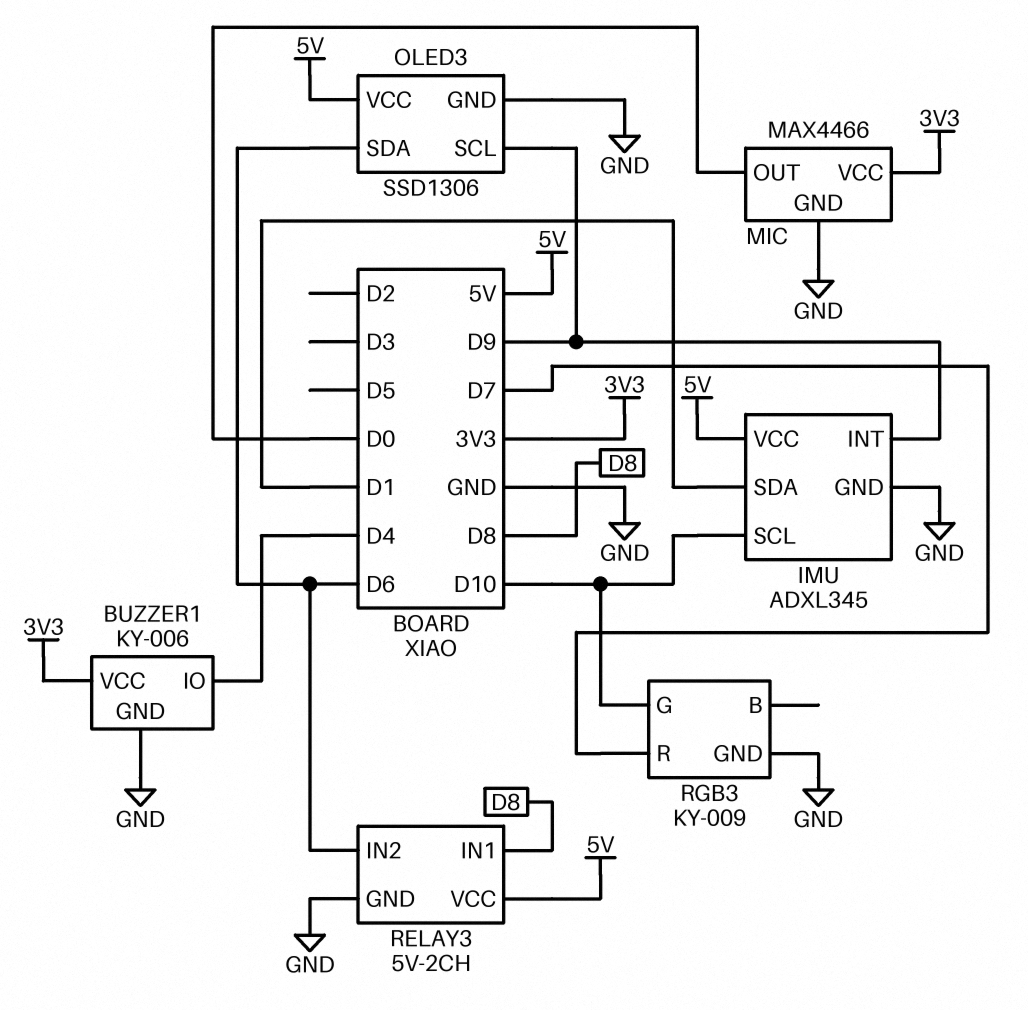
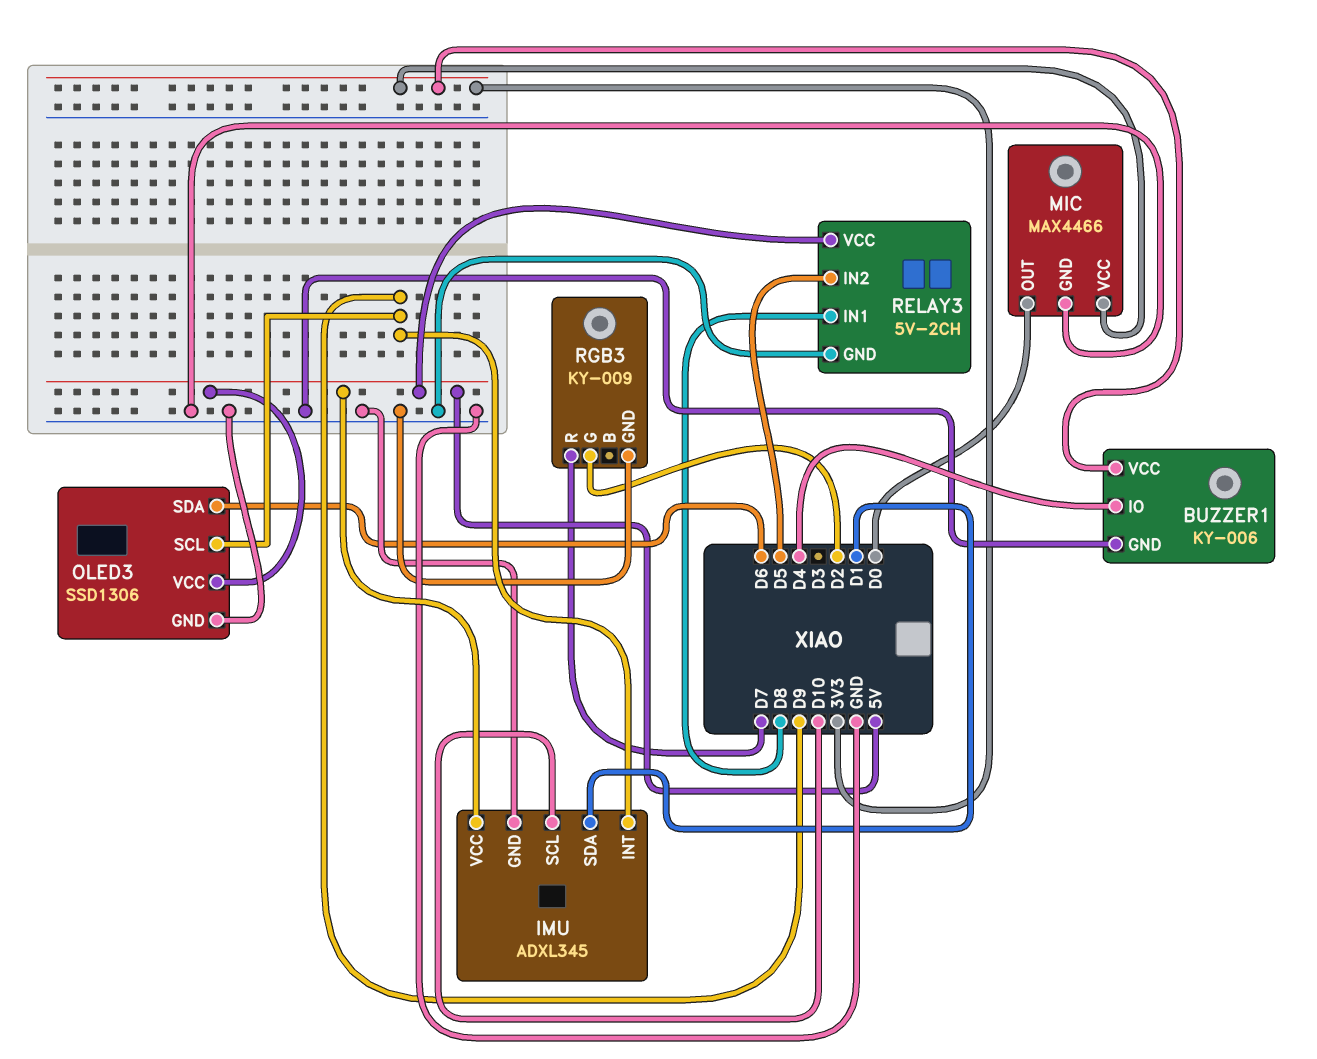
RELAY3 pin IN2: D6 -> D5
RGB3 pin G: D10 -> D2

